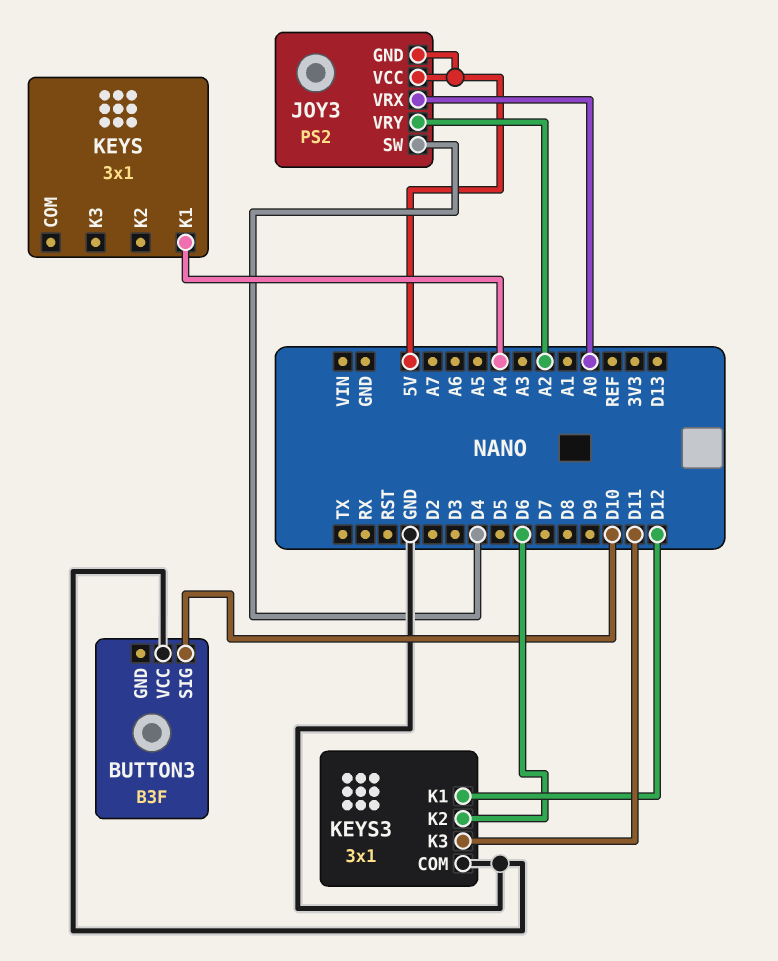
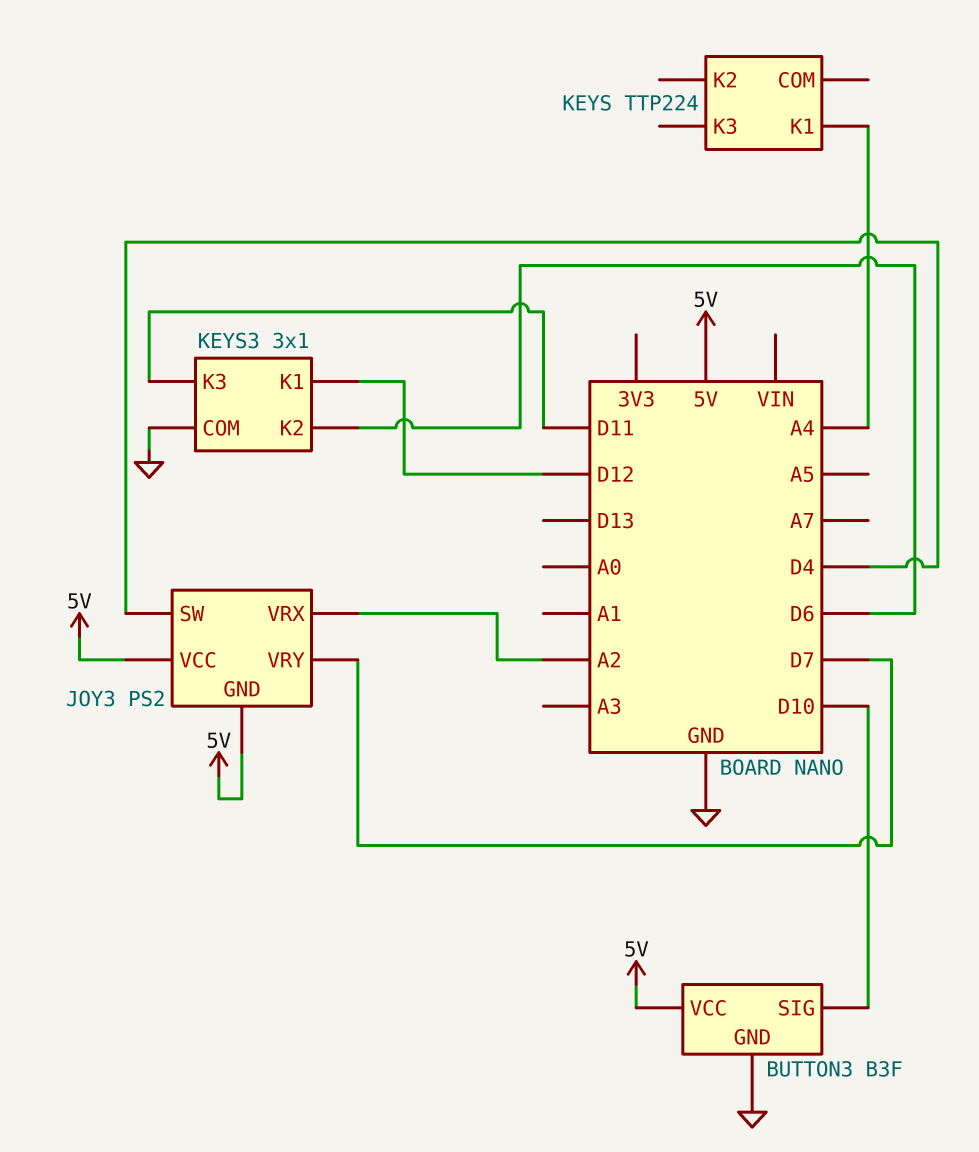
BUTTON3 pin GND: none -> GND
BUTTON3 pin VCC: GND -> 5V
JOY3 pin VRX: A0 -> A2
JOY3 pin VRY: A2 -> D7
KEYS: 3x1 -> TTP224

